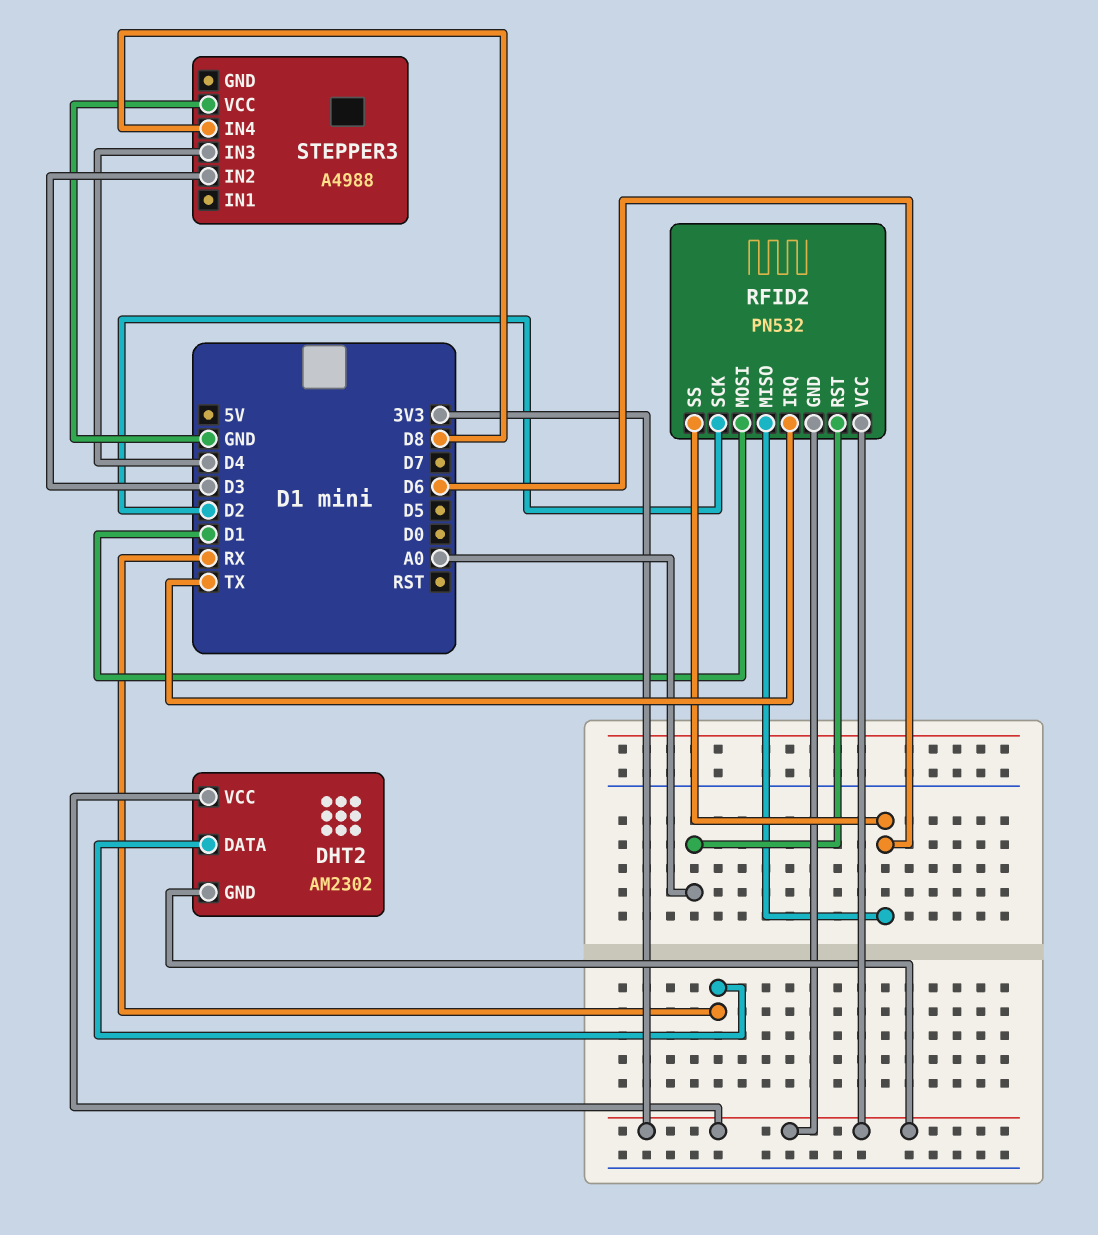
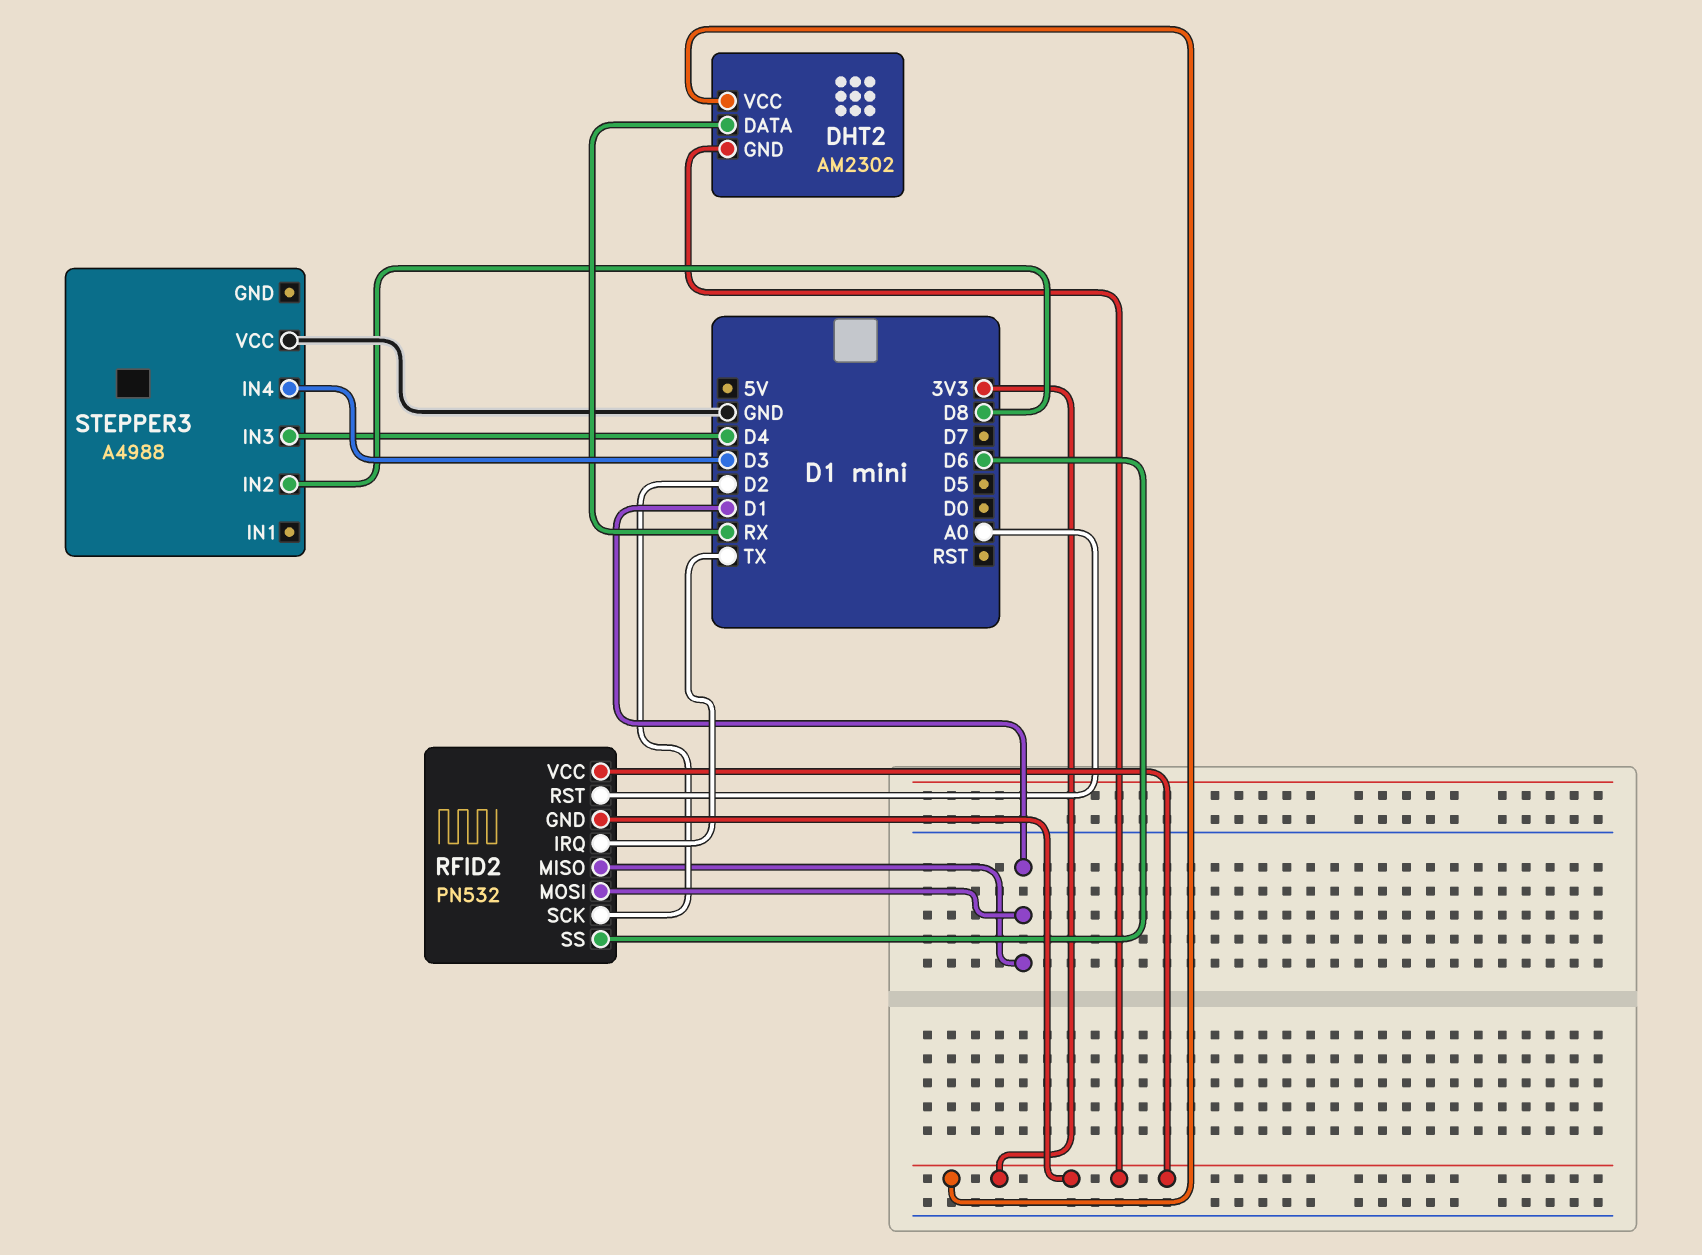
RFID2 pin MISO: D6 -> D1
STEPPER3 pin IN2: D3 -> D8
STEPPER3 pin IN4: D8 -> D3

